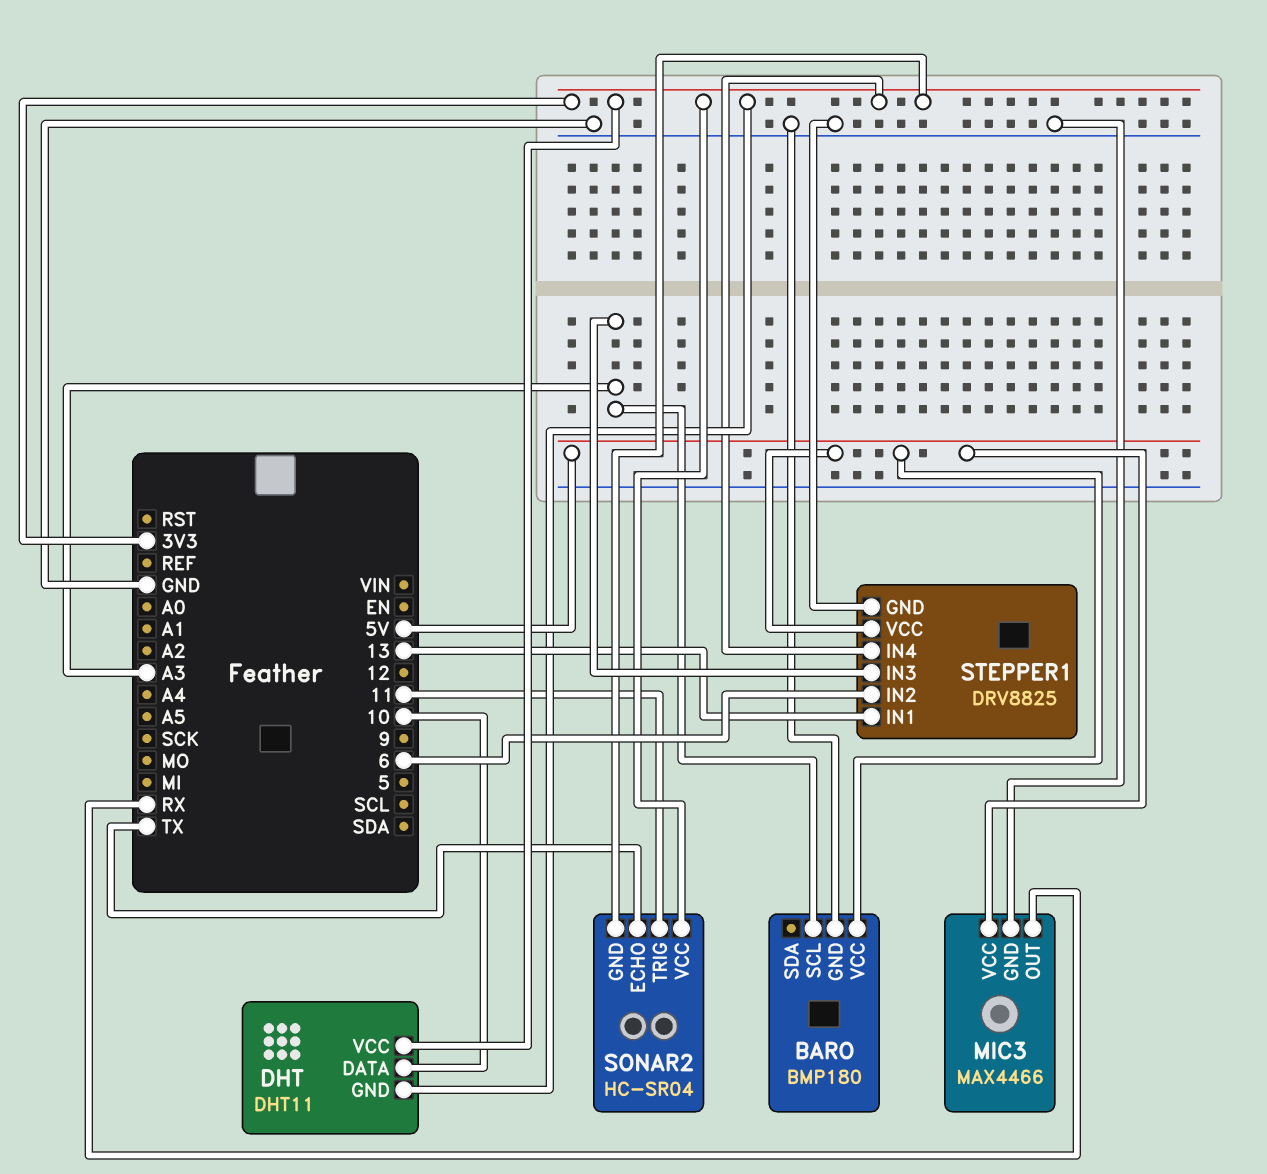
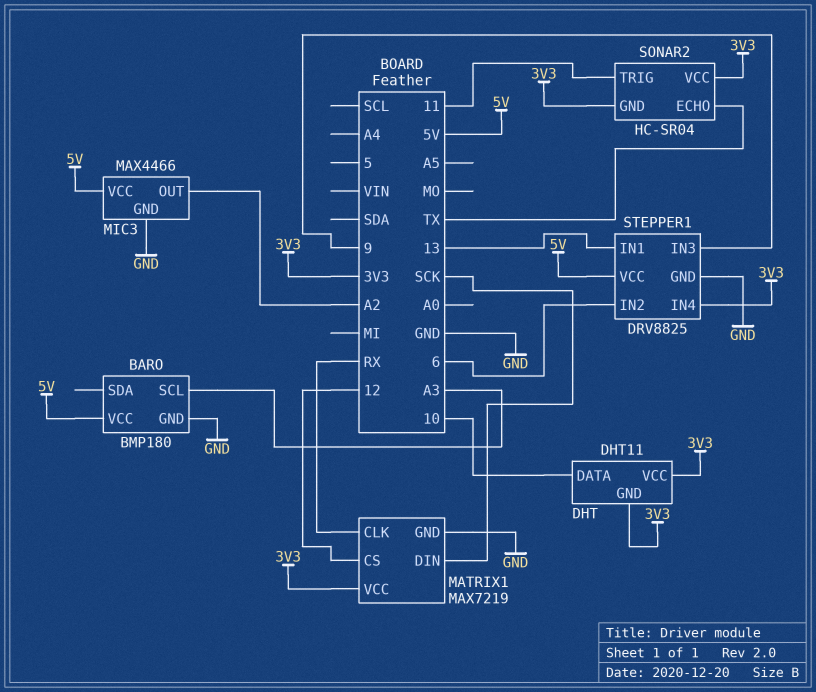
MATRIX1: none -> MAX7219
MATRIX1 pin CLK: none -> RX
MATRIX1 pin CS: none -> 12
MATRIX1 pin DIN: none -> SCK
MATRIX1 pin GND: none -> GND
MATRIX1 pin VCC: none -> 3V3
MIC3 pin OUT: RX -> A2
STEPPER1 pin IN3: A3 -> 9

